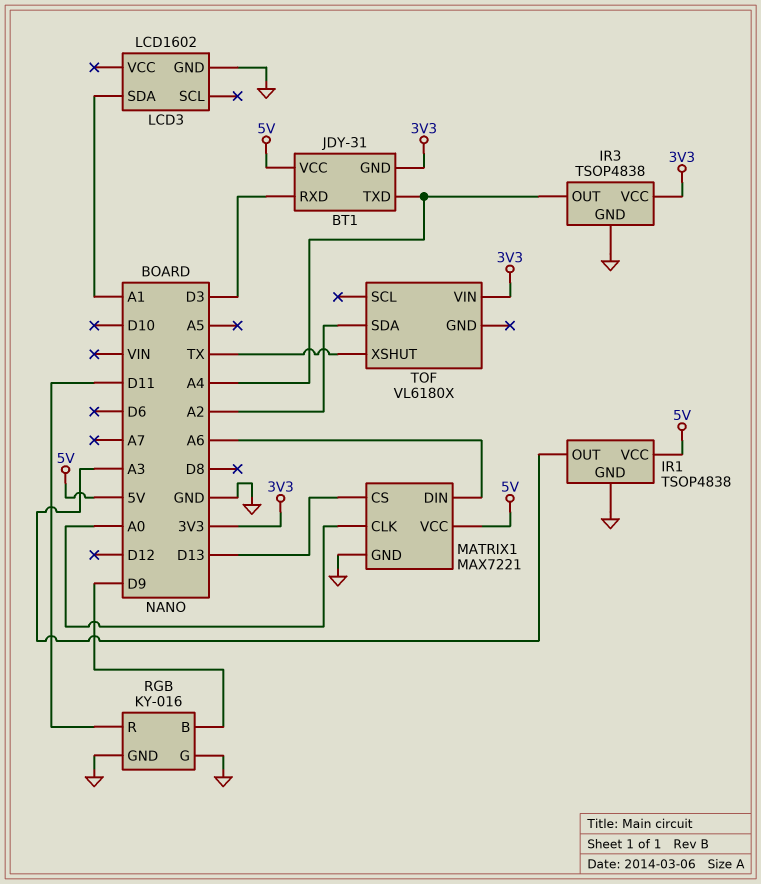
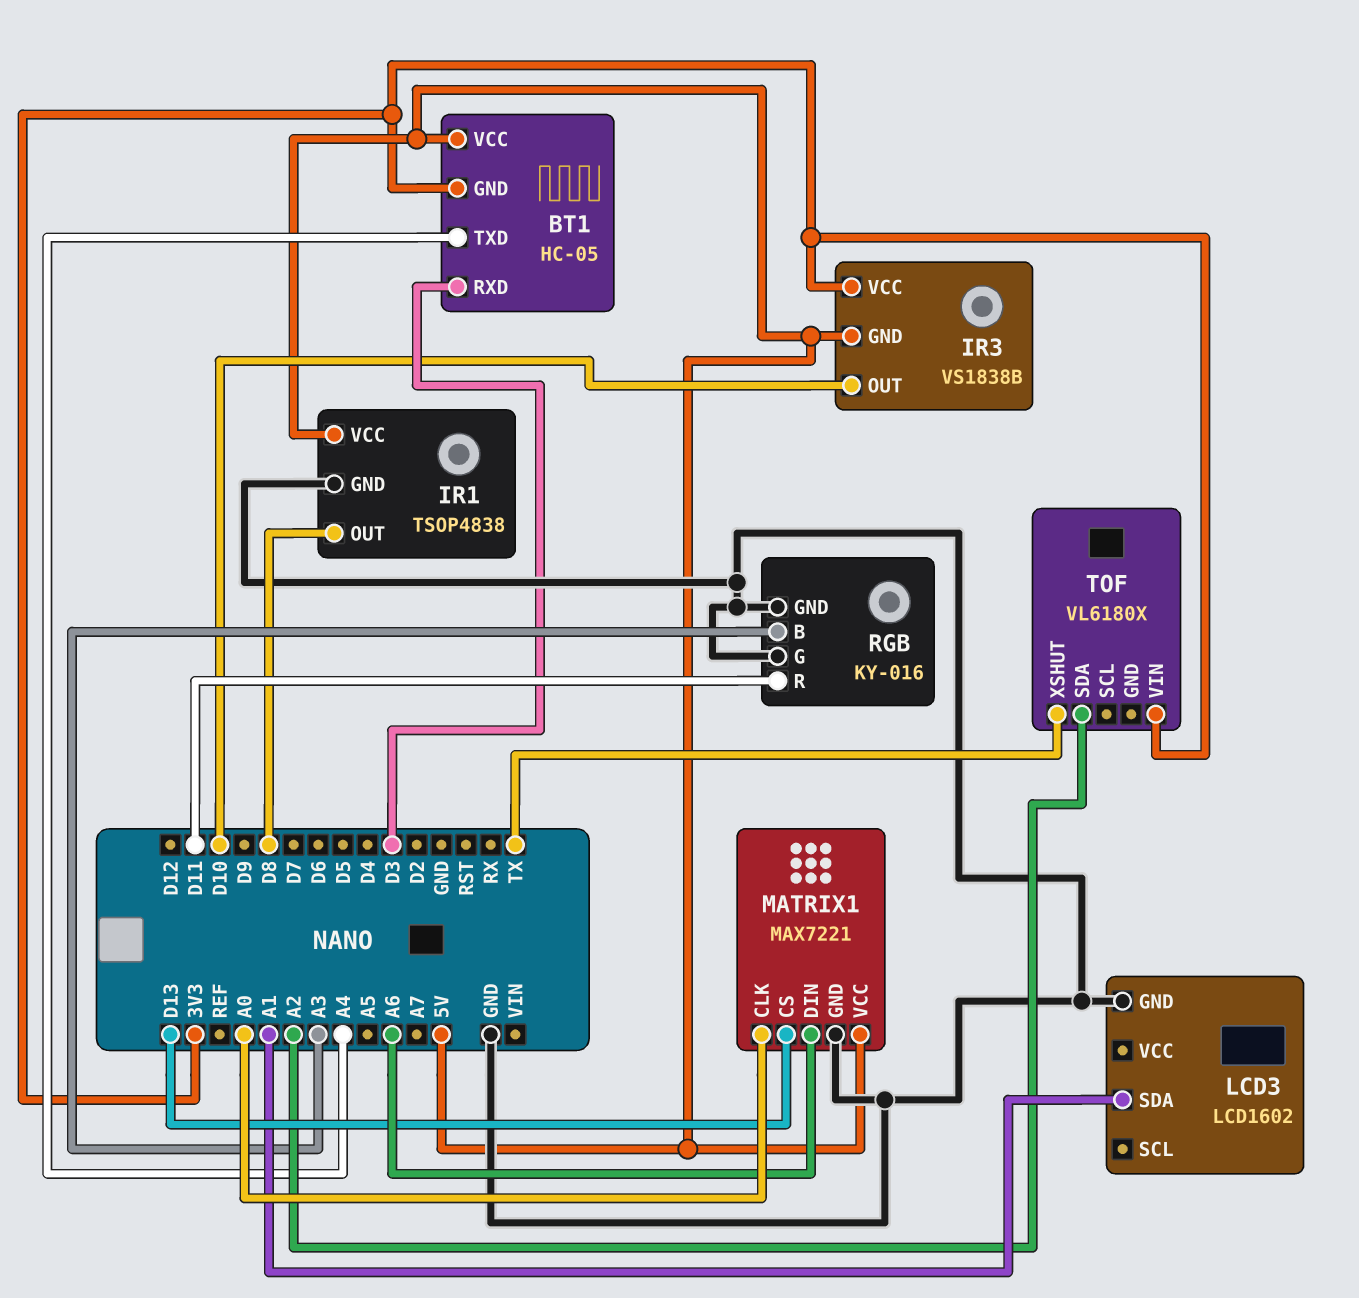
BT1: JDY-31 -> HC-05
IR1 pin OUT: A3 -> D8
IR3: TSOP4838 -> VS1838B
IR3 pin GND: GND -> 5V
IR3 pin OUT: A4 -> D10
RGB pin B: D9 -> A3

